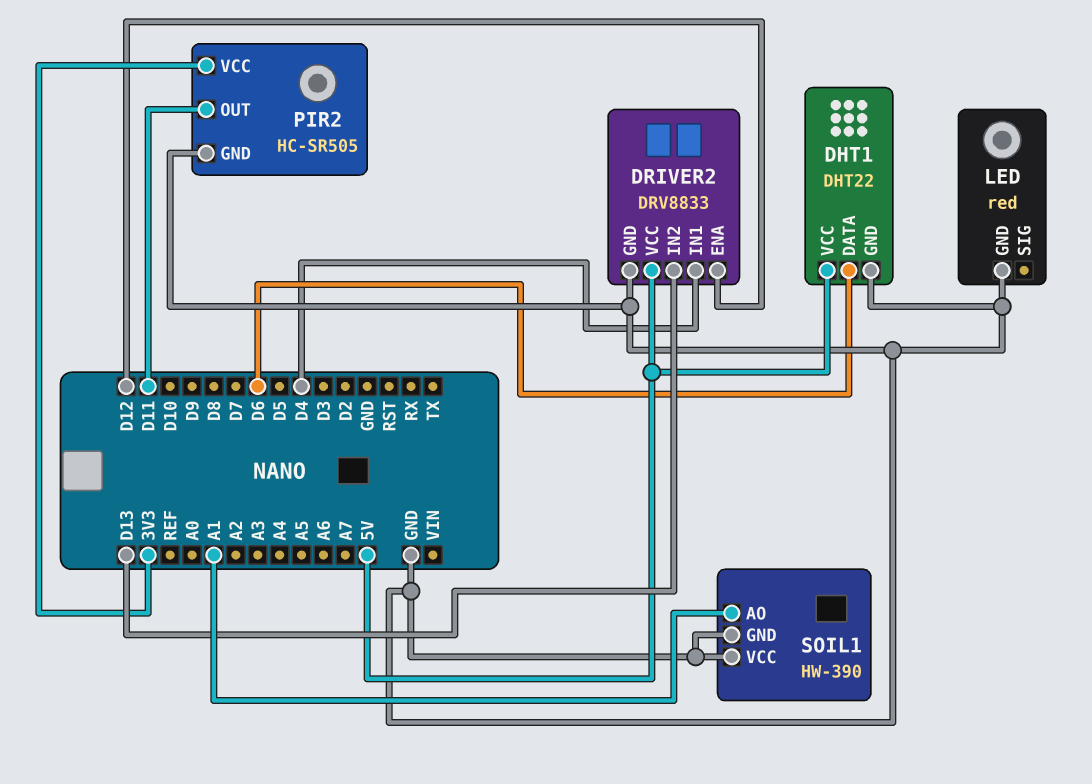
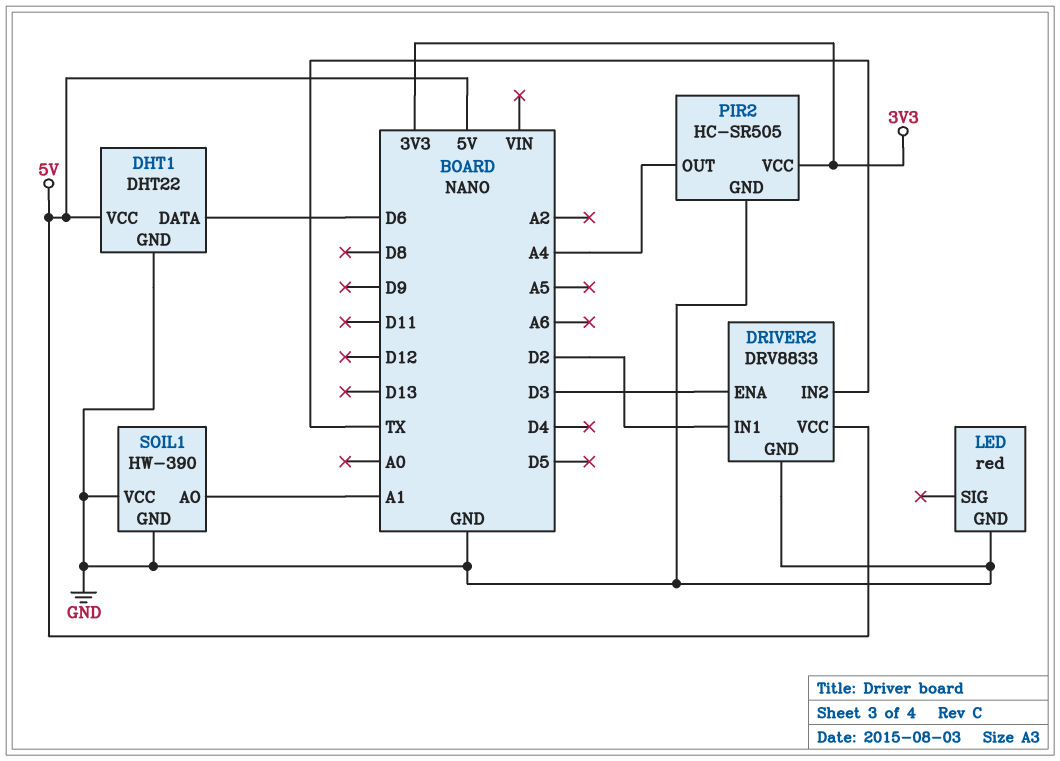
DRIVER2 pin ENA: D12 -> D3
DRIVER2 pin IN1: D4 -> D2
DRIVER2 pin IN2: D13 -> TX
PIR2 pin OUT: D11 -> A4

